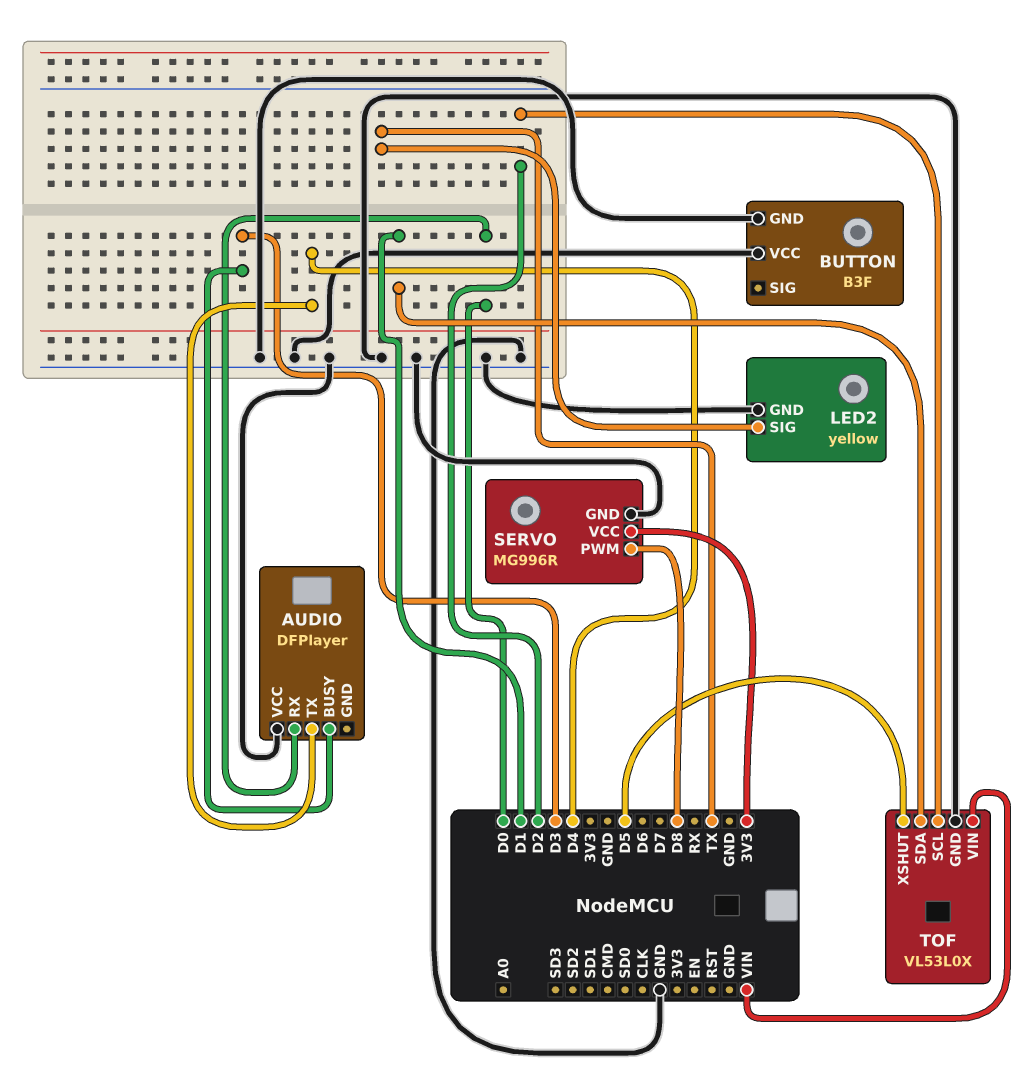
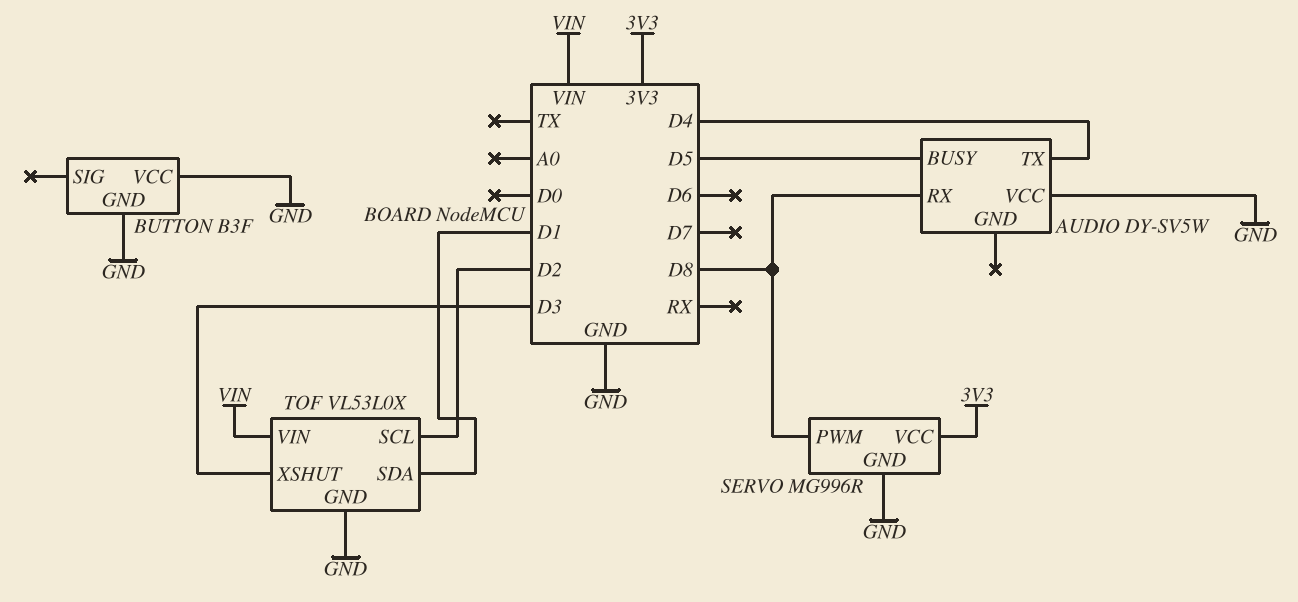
AUDIO: DFPlayer -> DY-SV5W
AUDIO pin BUSY: D3 -> D5
AUDIO pin RX: D0 -> D8
LED2: yellow -> none
LED2 pin GND: GND -> none
LED2 pin SIG: TX -> none
TOF pin XSHUT: D5 -> D3

